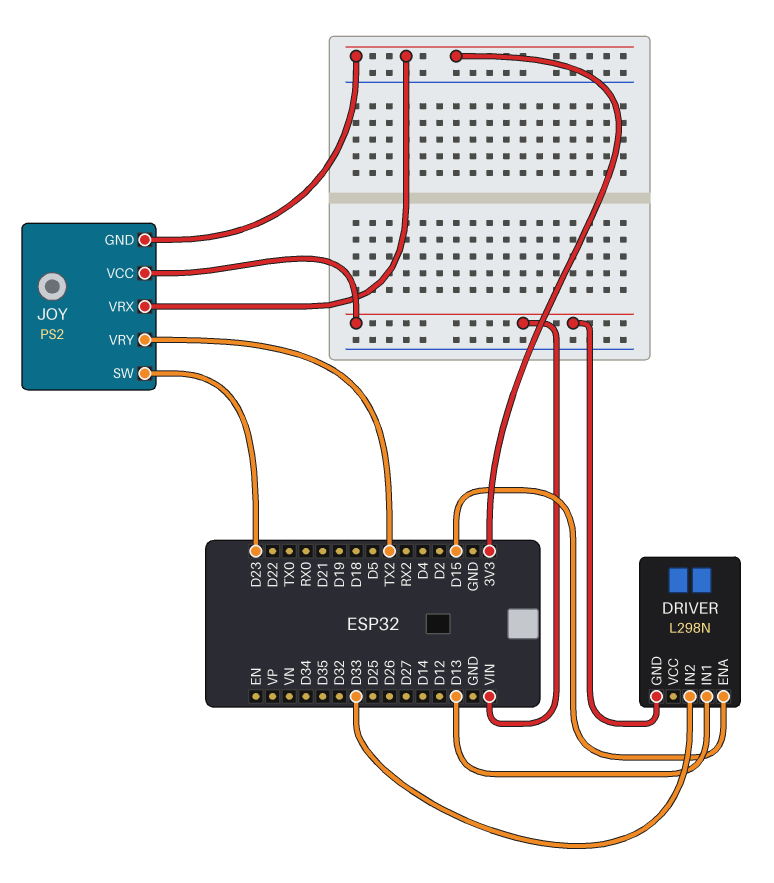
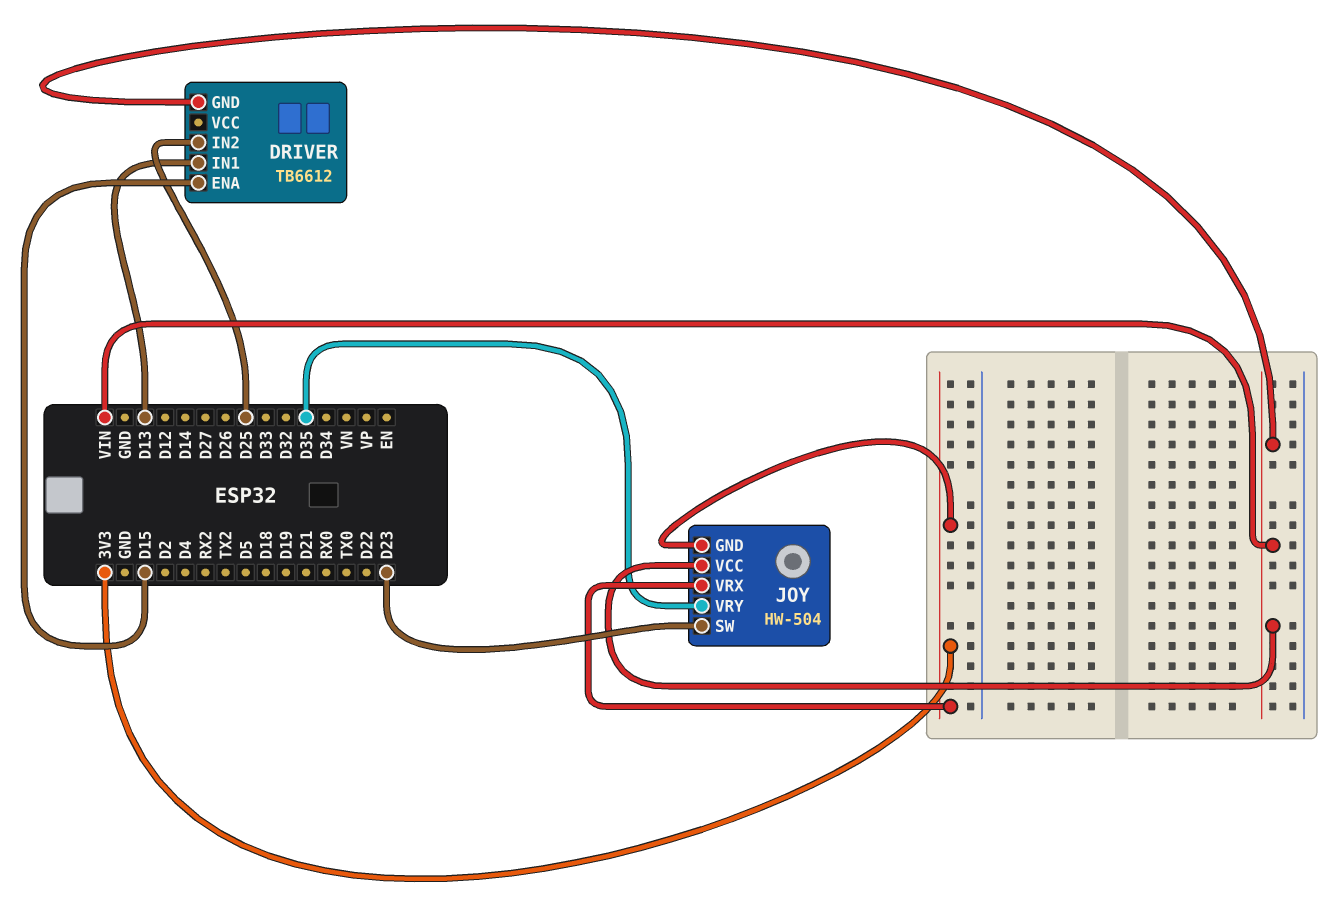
DRIVER: L298N -> TB6612
DRIVER pin IN2: D33 -> D25
JOY: PS2 -> HW-504
JOY pin VRY: TX2 -> D35

